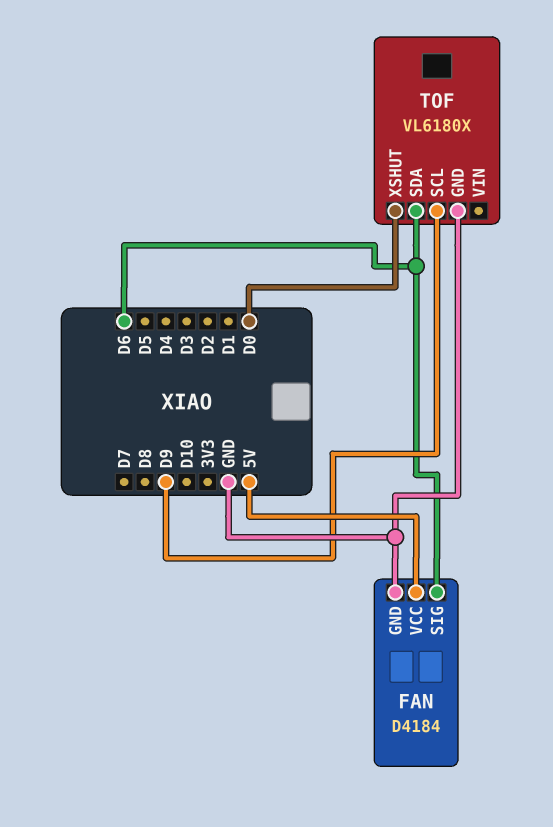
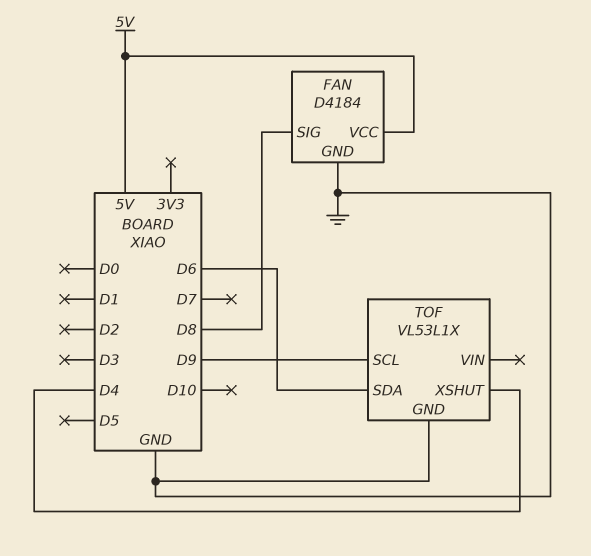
FAN pin SIG: D6 -> D8
TOF: VL6180X -> VL53L1X
TOF pin XSHUT: D0 -> D4

